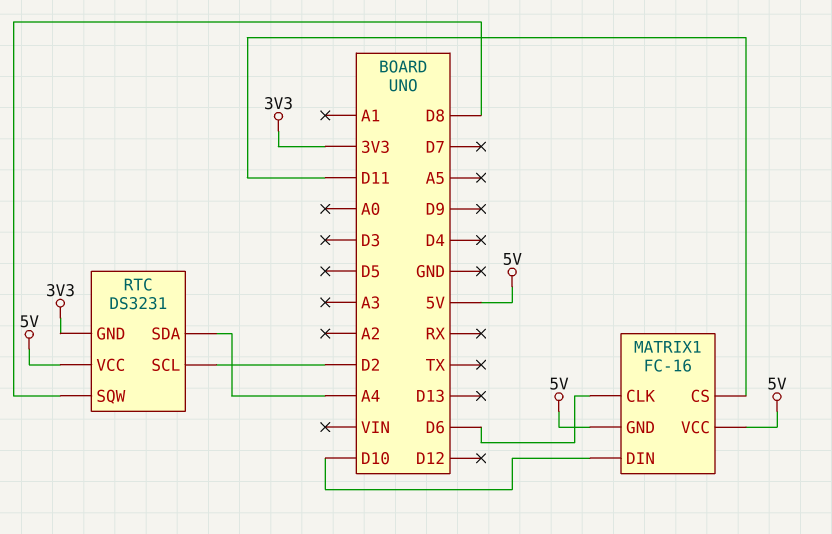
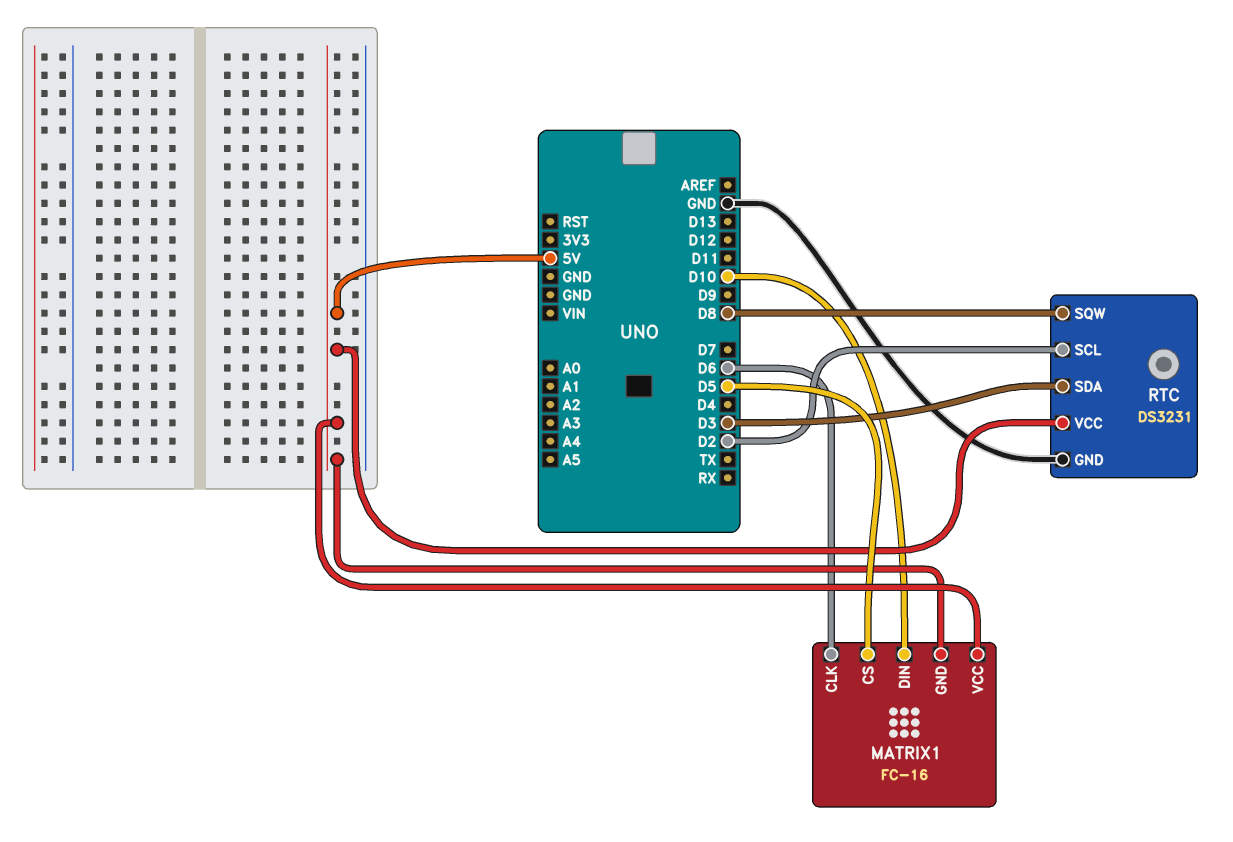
MATRIX1 pin CS: D11 -> D5
RTC pin GND: 3V3 -> GND
RTC pin SDA: A4 -> D3

